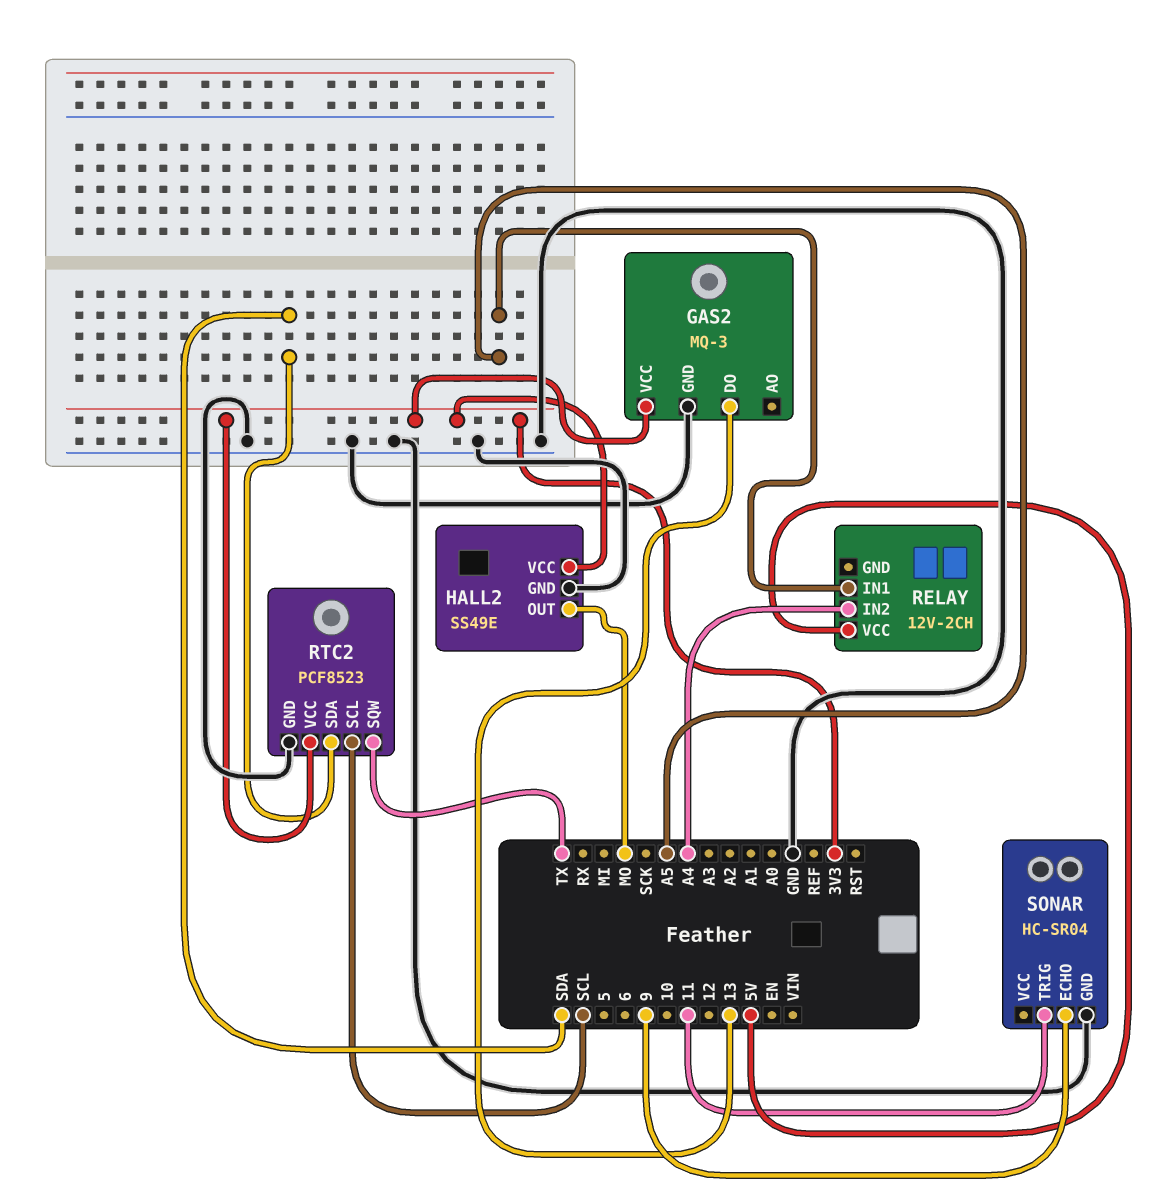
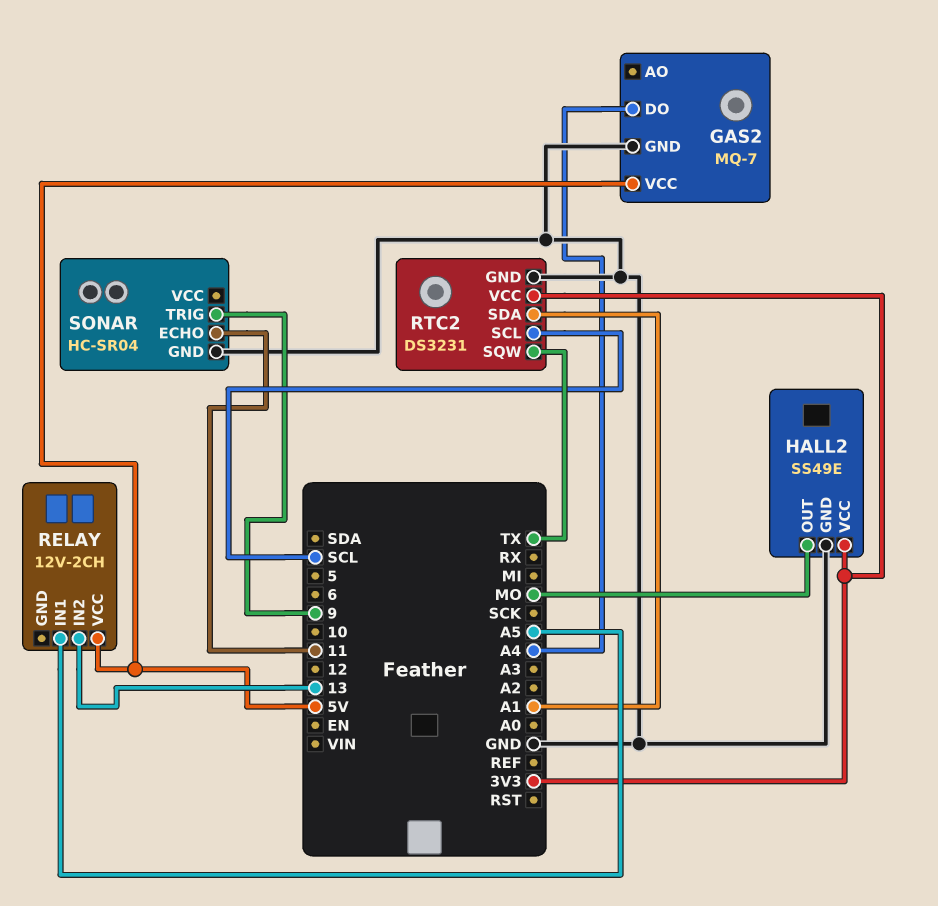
GAS2: MQ-3 -> MQ-7
GAS2 pin DO: 13 -> A4
GAS2 pin VCC: 3V3 -> 5V
RELAY pin IN2: A4 -> 13
RTC2: PCF8523 -> DS3231
RTC2 pin SDA: SDA -> A1
SONAR pin ECHO: 9 -> 11
SONAR pin TRIG: 11 -> 9

